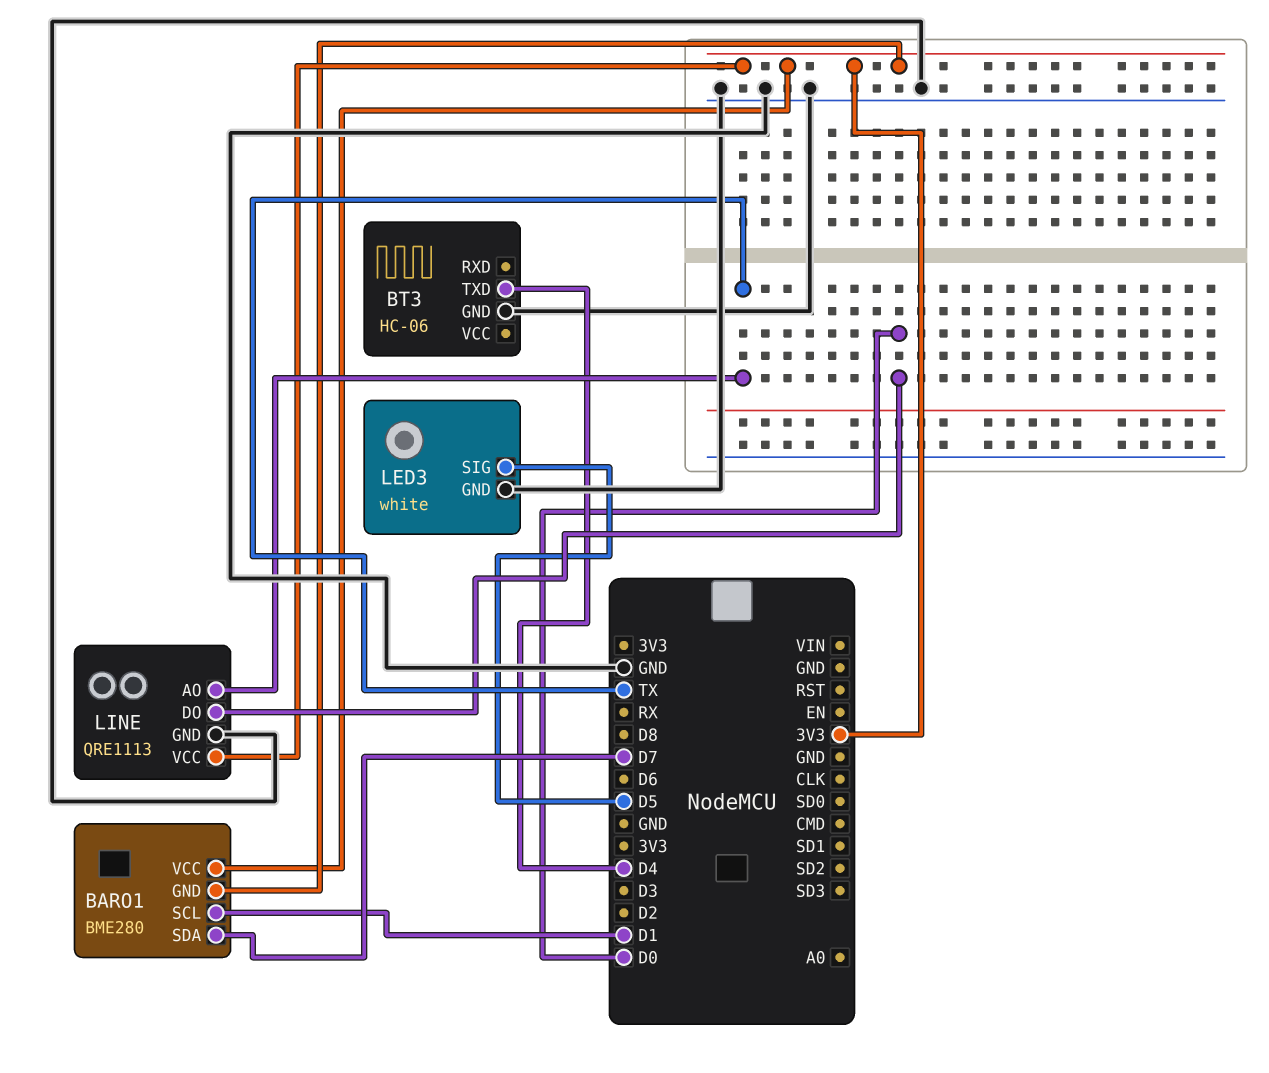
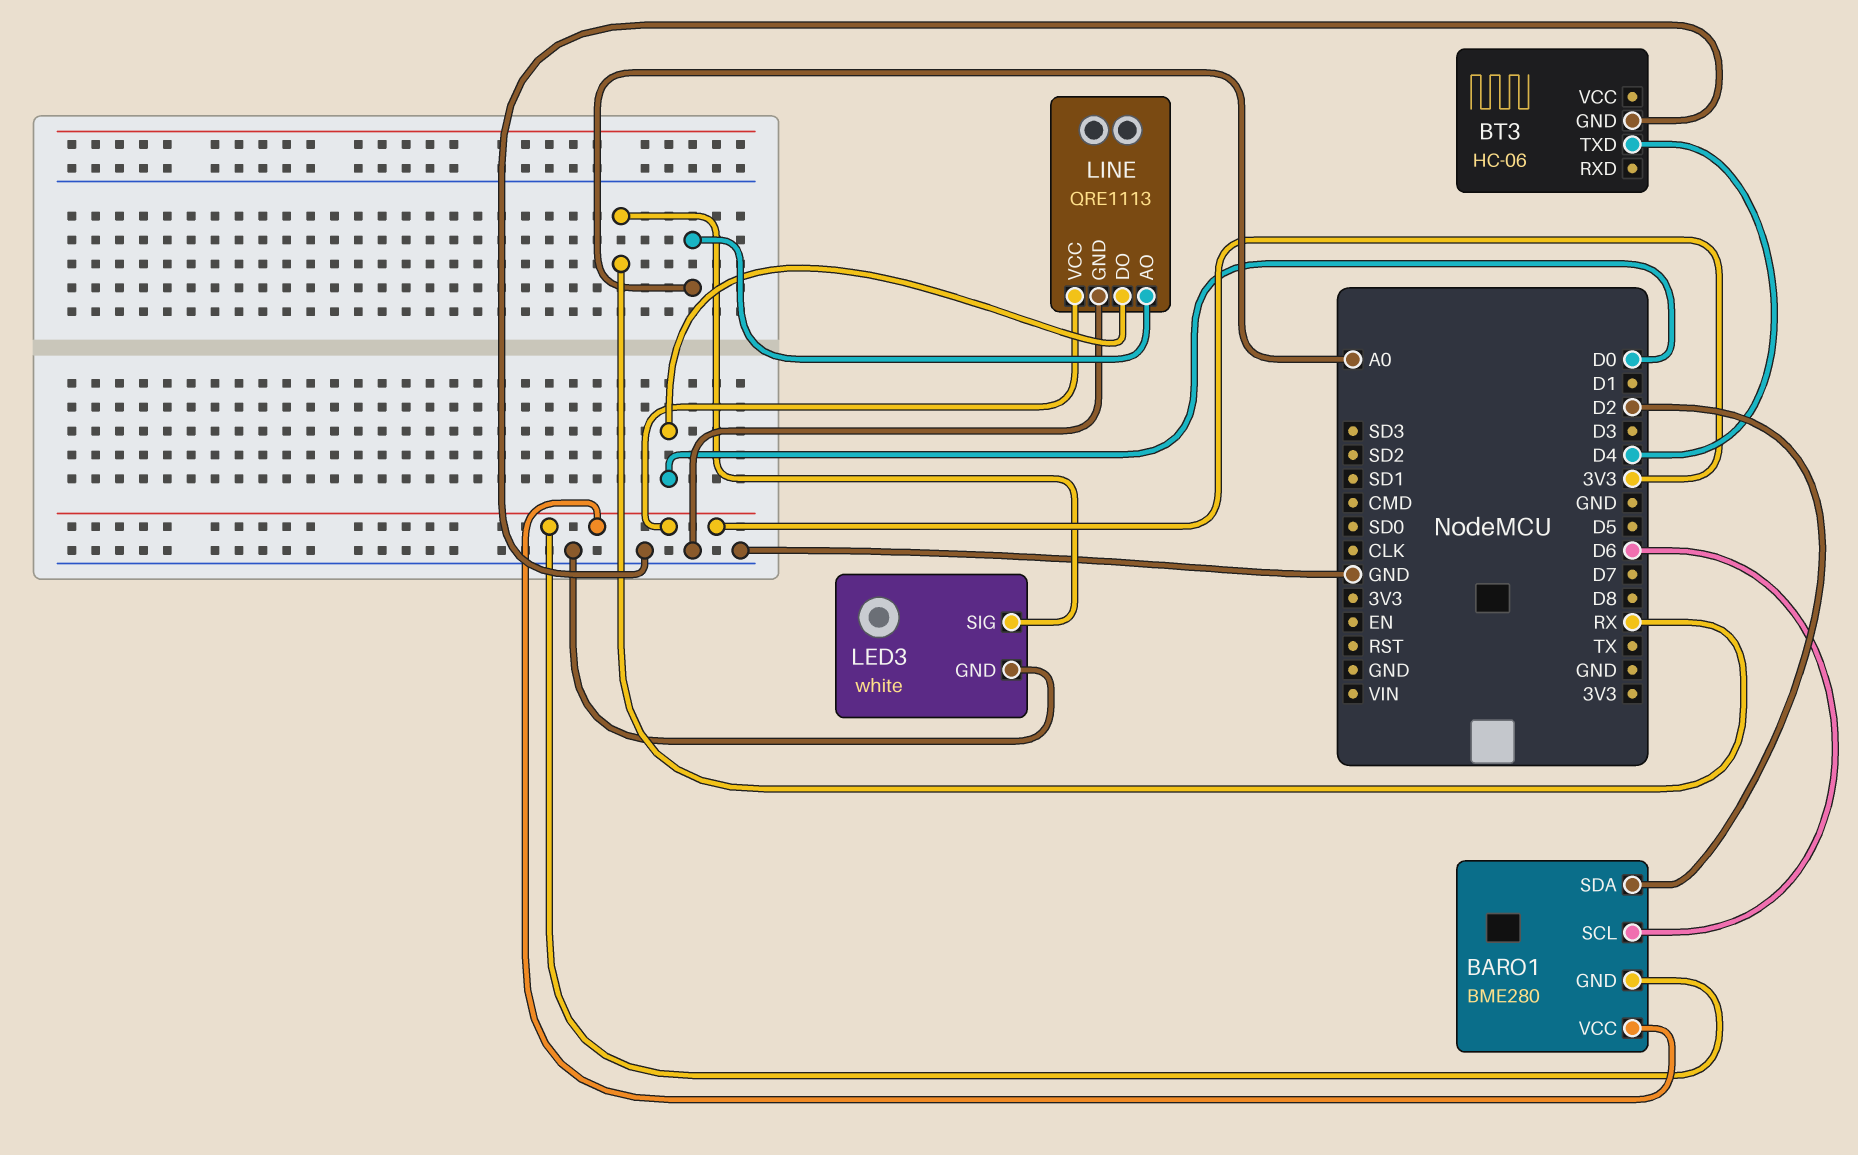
BARO1 pin SCL: D1 -> D6
BARO1 pin SDA: D7 -> D2
LED3 pin SIG: D5 -> RX
LINE pin AO: TX -> A0

